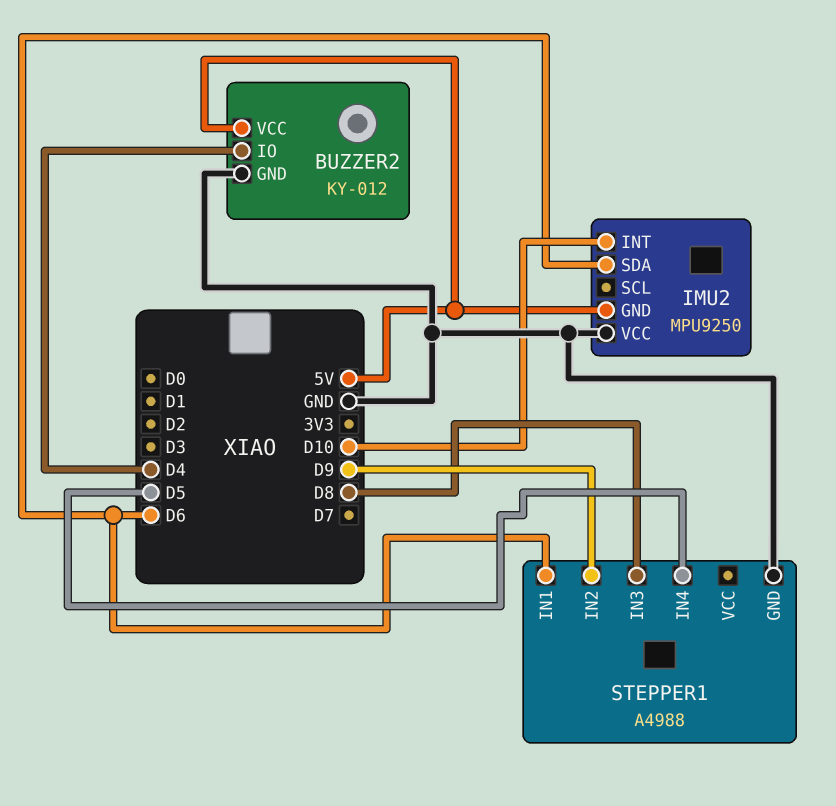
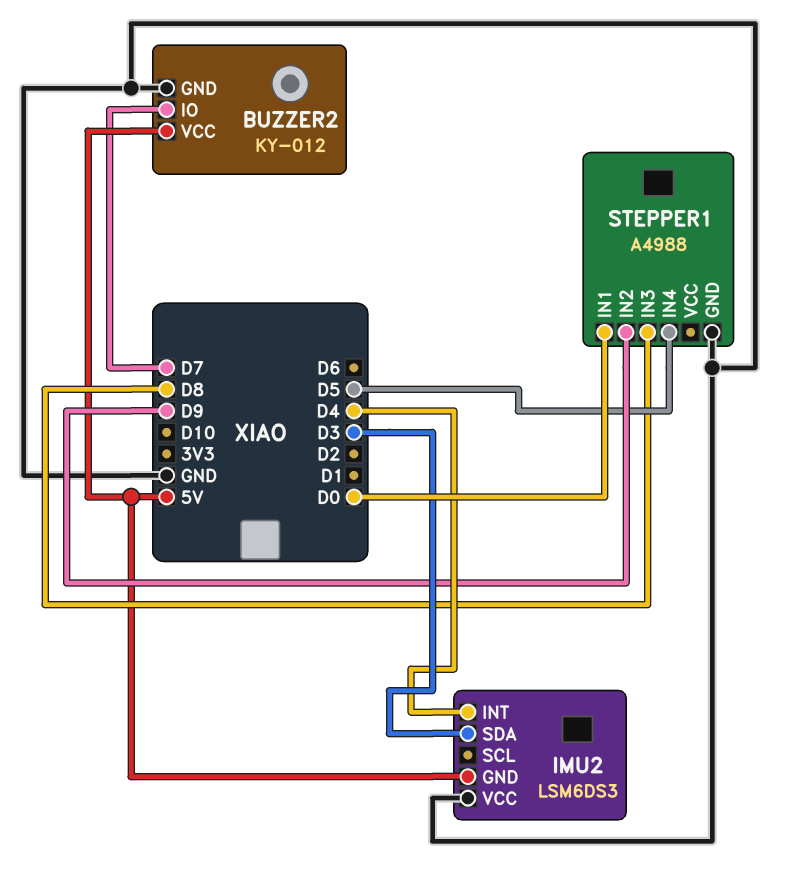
BUZZER2 pin IO: D4 -> D7
IMU2: MPU9250 -> LSM6DS3
IMU2 pin INT: D10 -> D4
IMU2 pin SDA: D6 -> D3
STEPPER1 pin IN1: D6 -> D0

